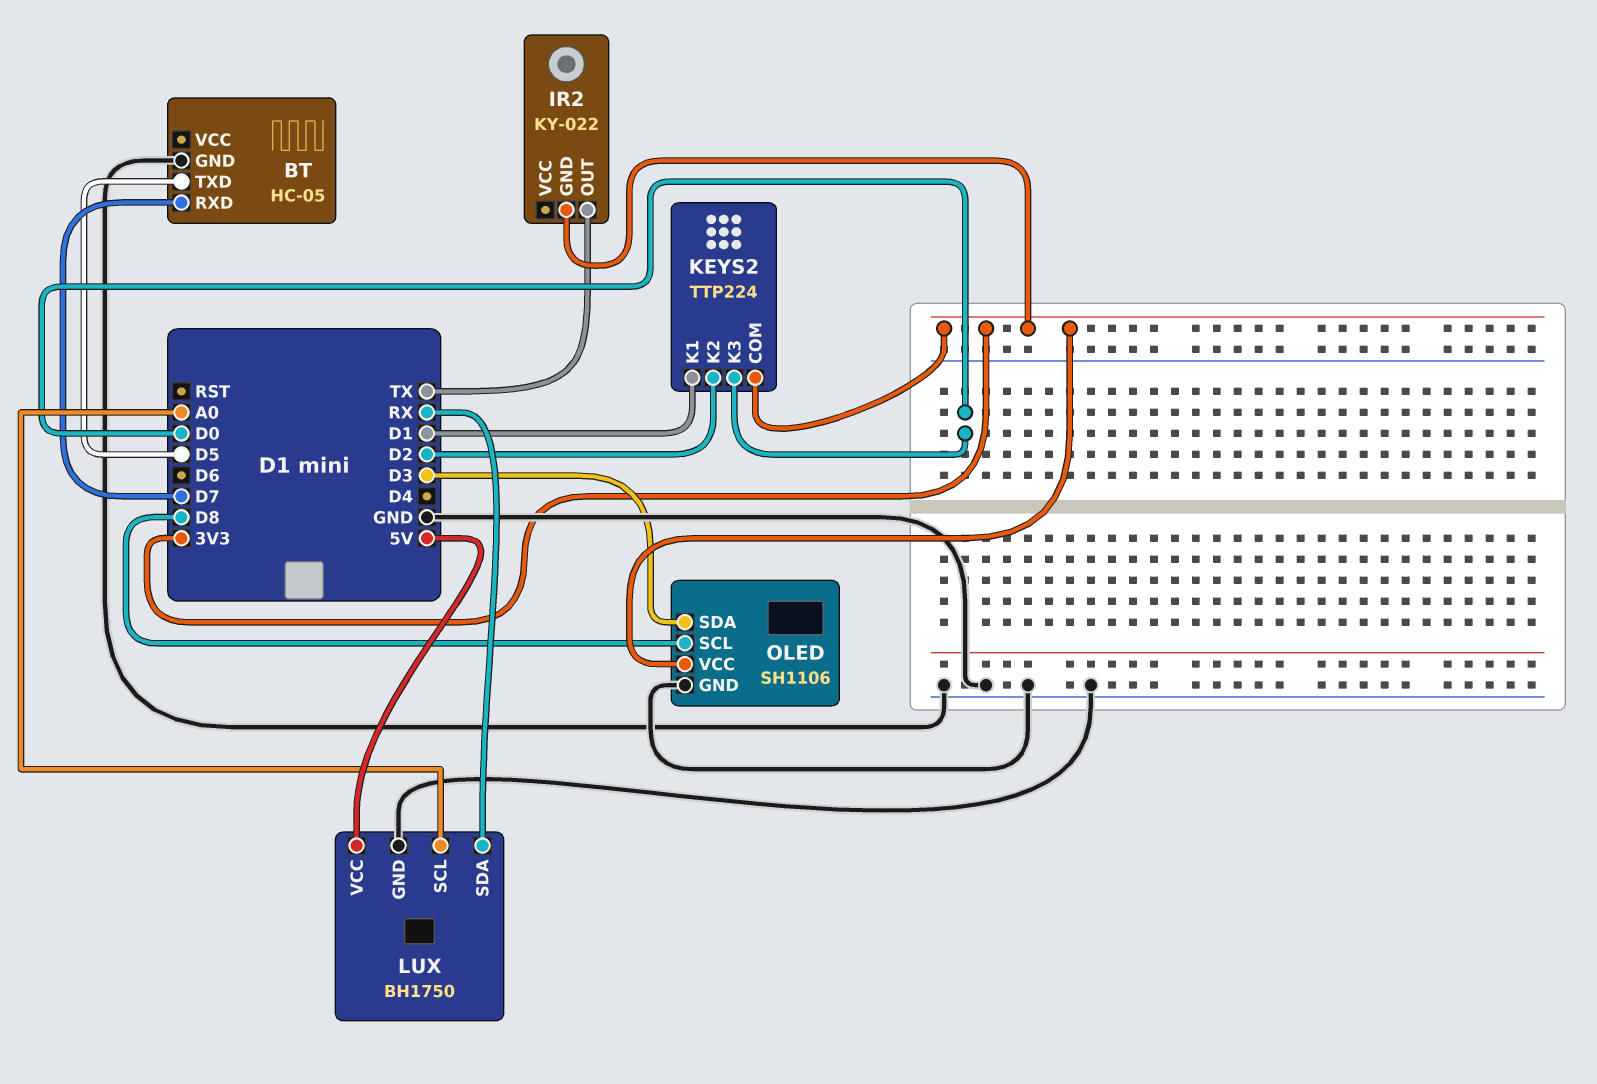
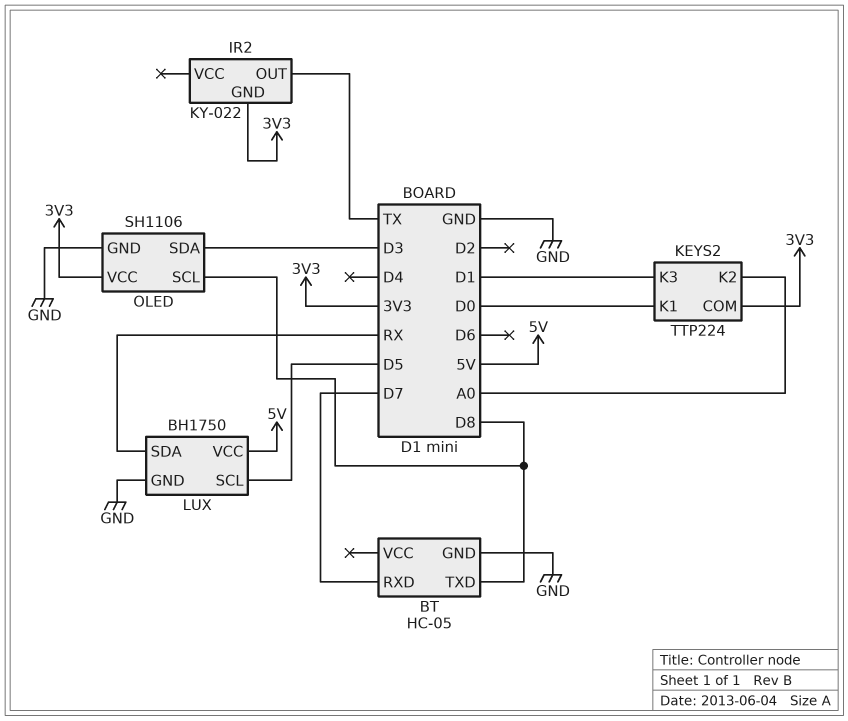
BT pin TXD: D5 -> D8
KEYS2 pin K1: D1 -> D0
KEYS2 pin K2: D2 -> A0
KEYS2 pin K3: D0 -> D1
LUX pin SCL: A0 -> D5

